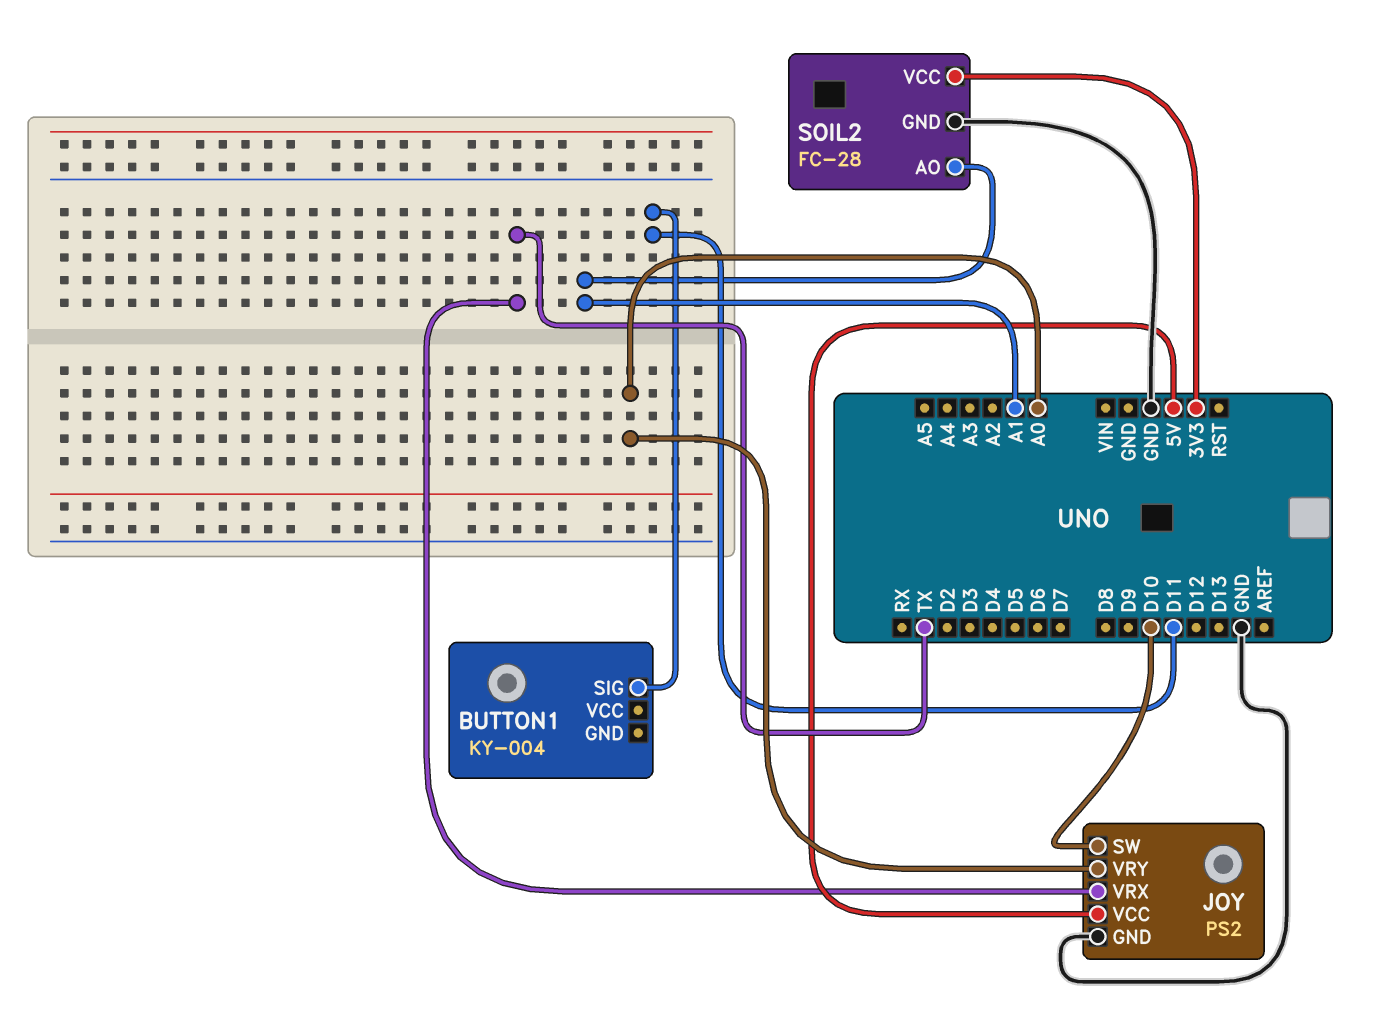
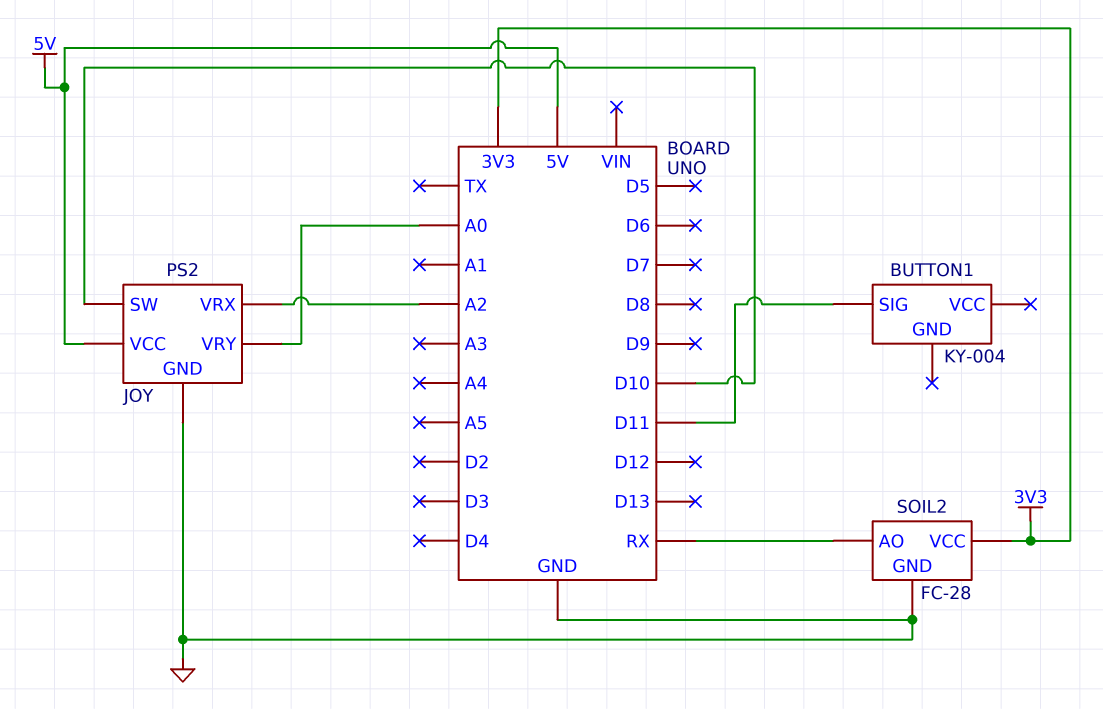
JOY pin VRX: TX -> A2
SOIL2 pin AO: A1 -> RX

